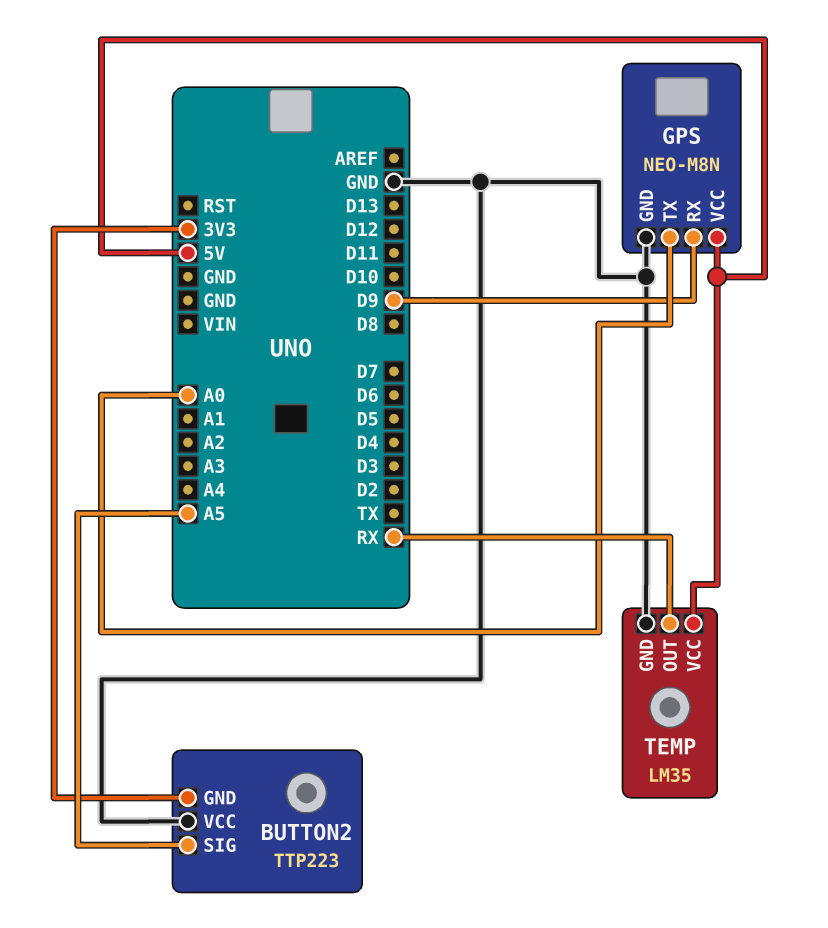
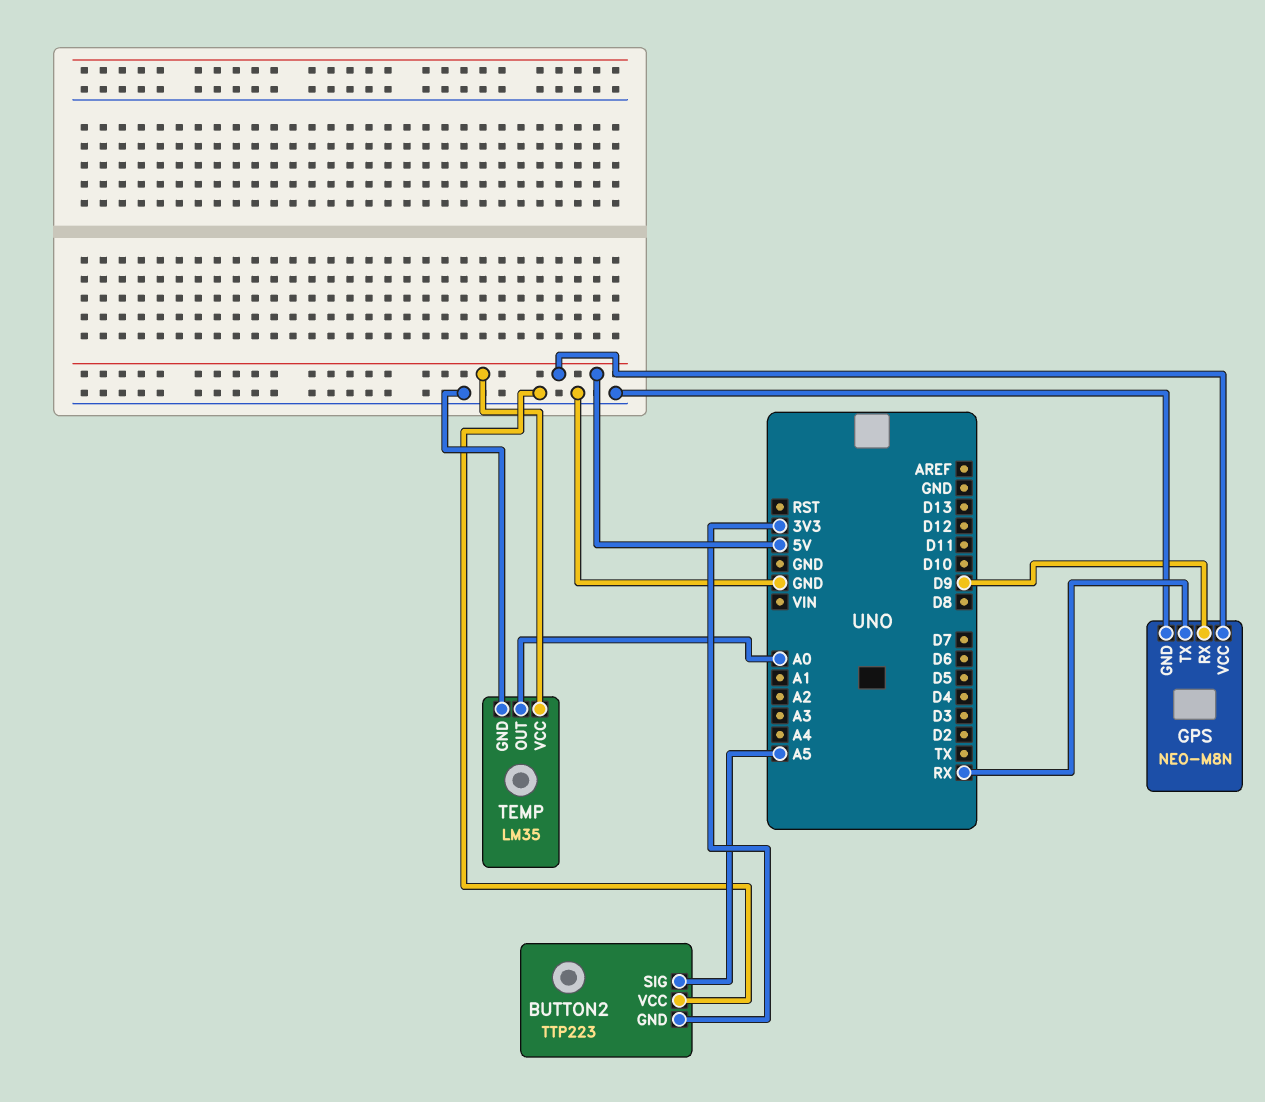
GPS pin TX: A0 -> RX
TEMP pin OUT: RX -> A0

